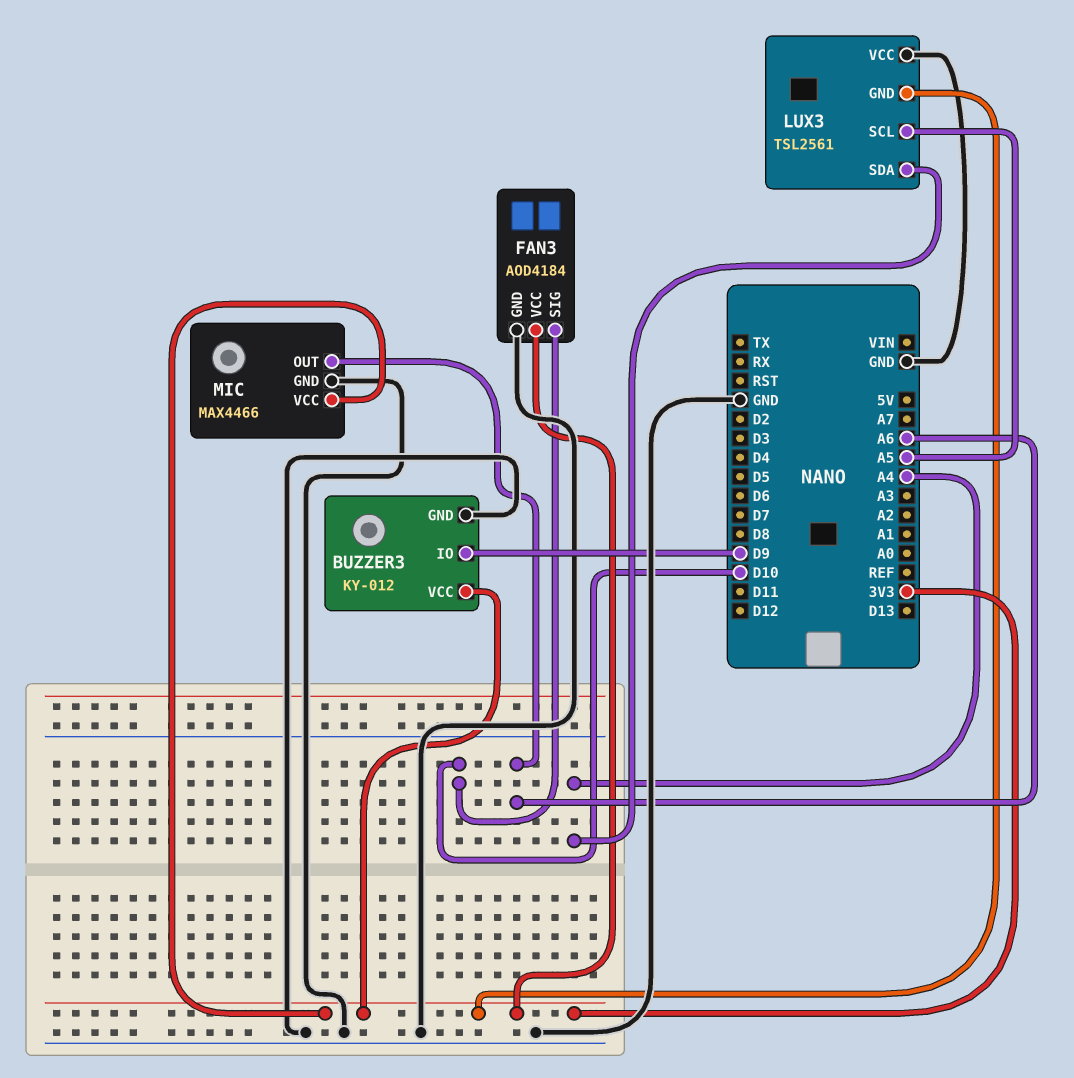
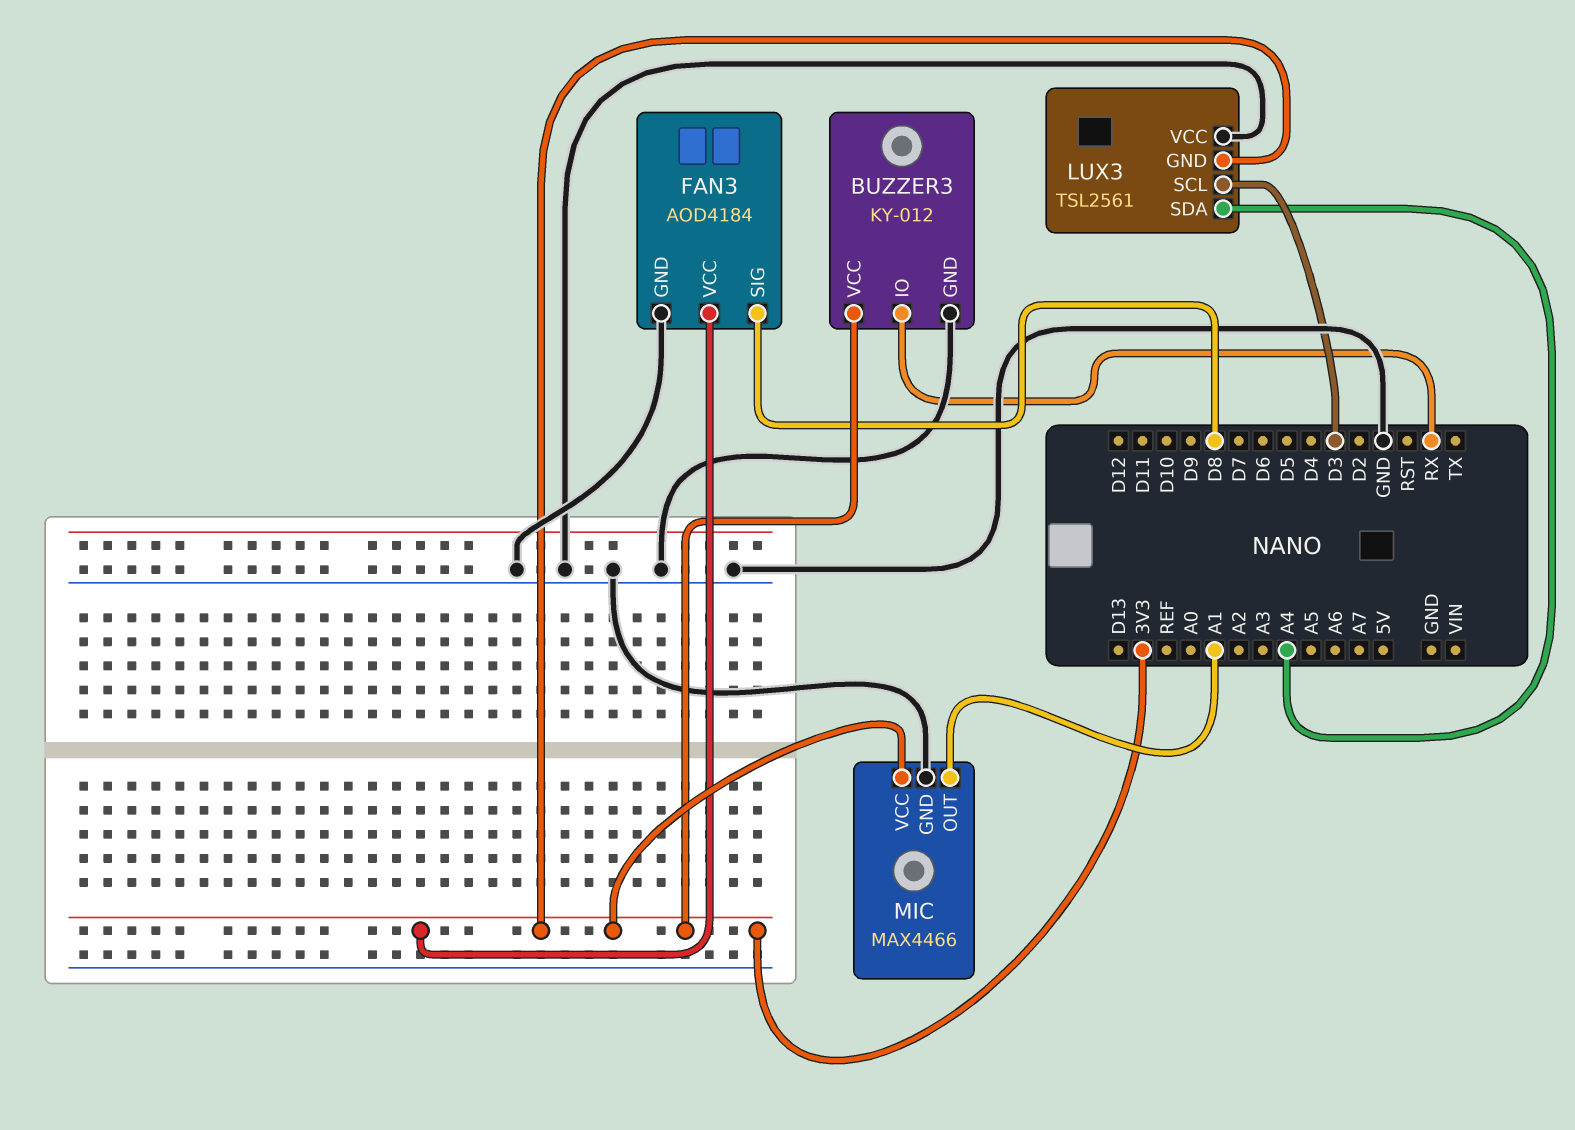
BUZZER3 pin IO: D9 -> RX
FAN3 pin SIG: D10 -> D8
LUX3 pin SCL: A5 -> D3
MIC pin OUT: A6 -> A1

